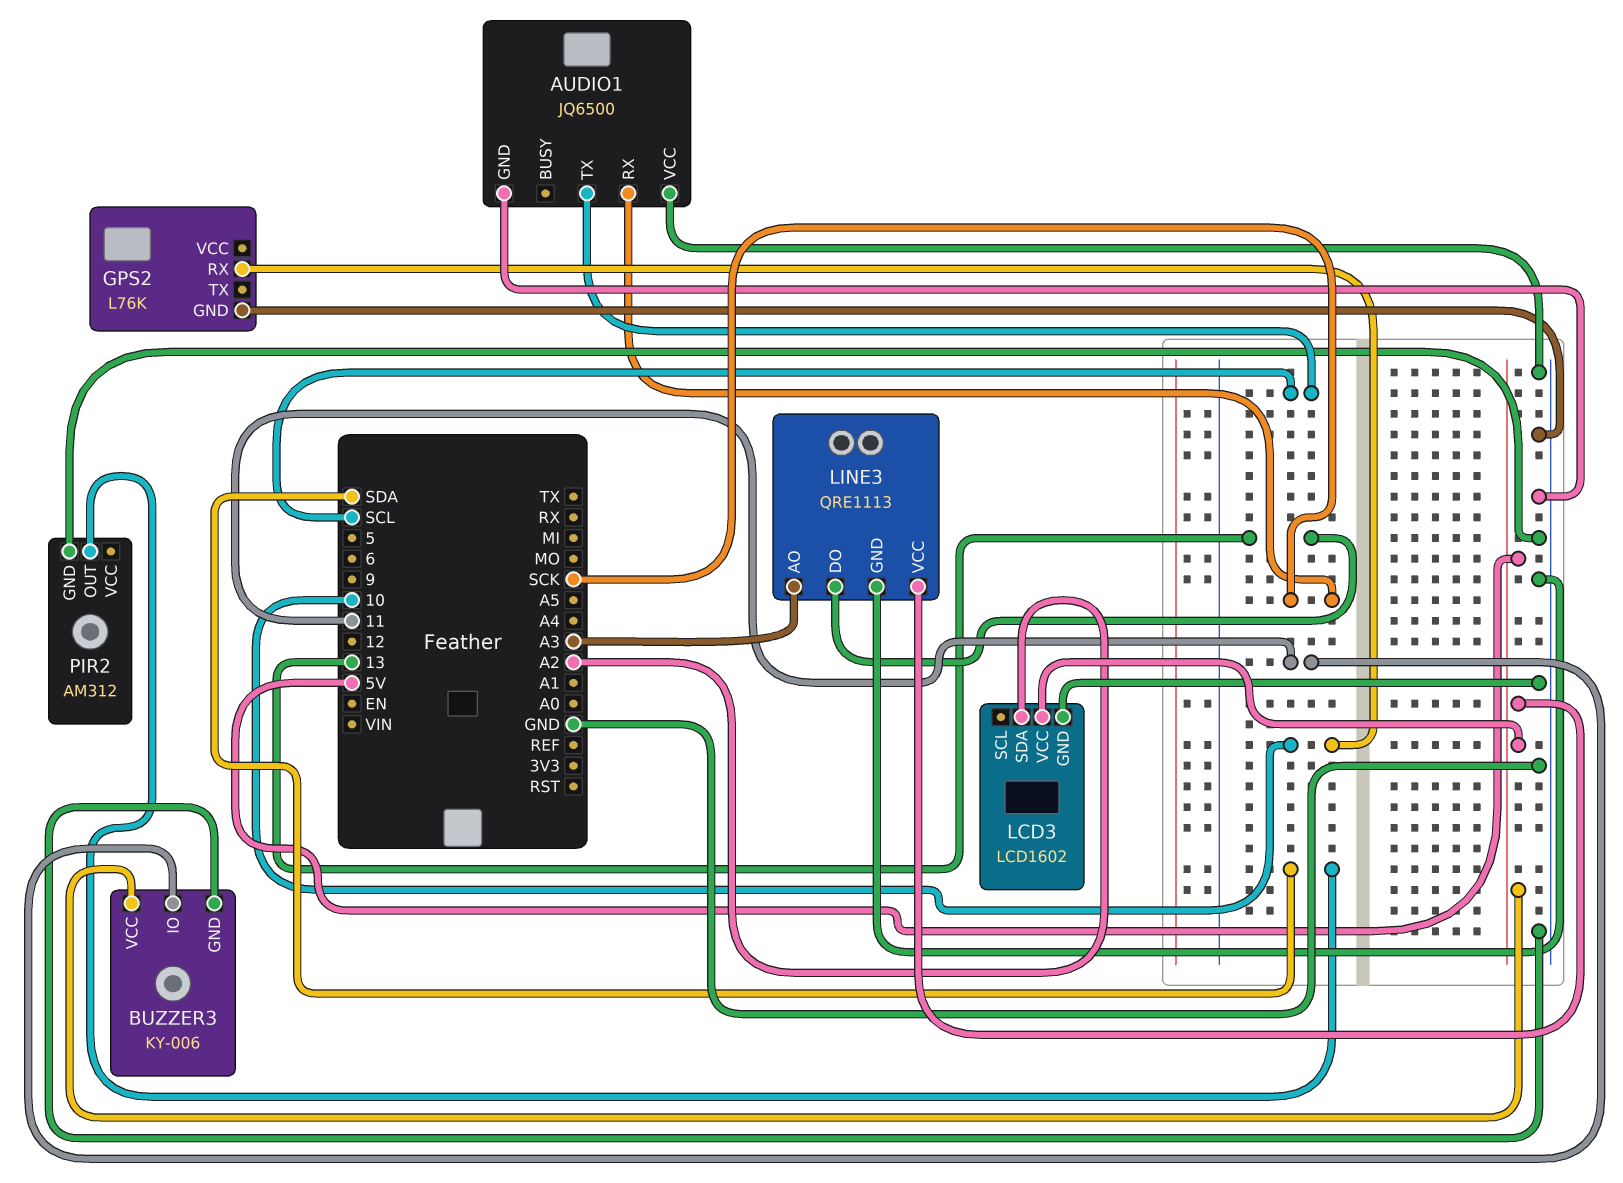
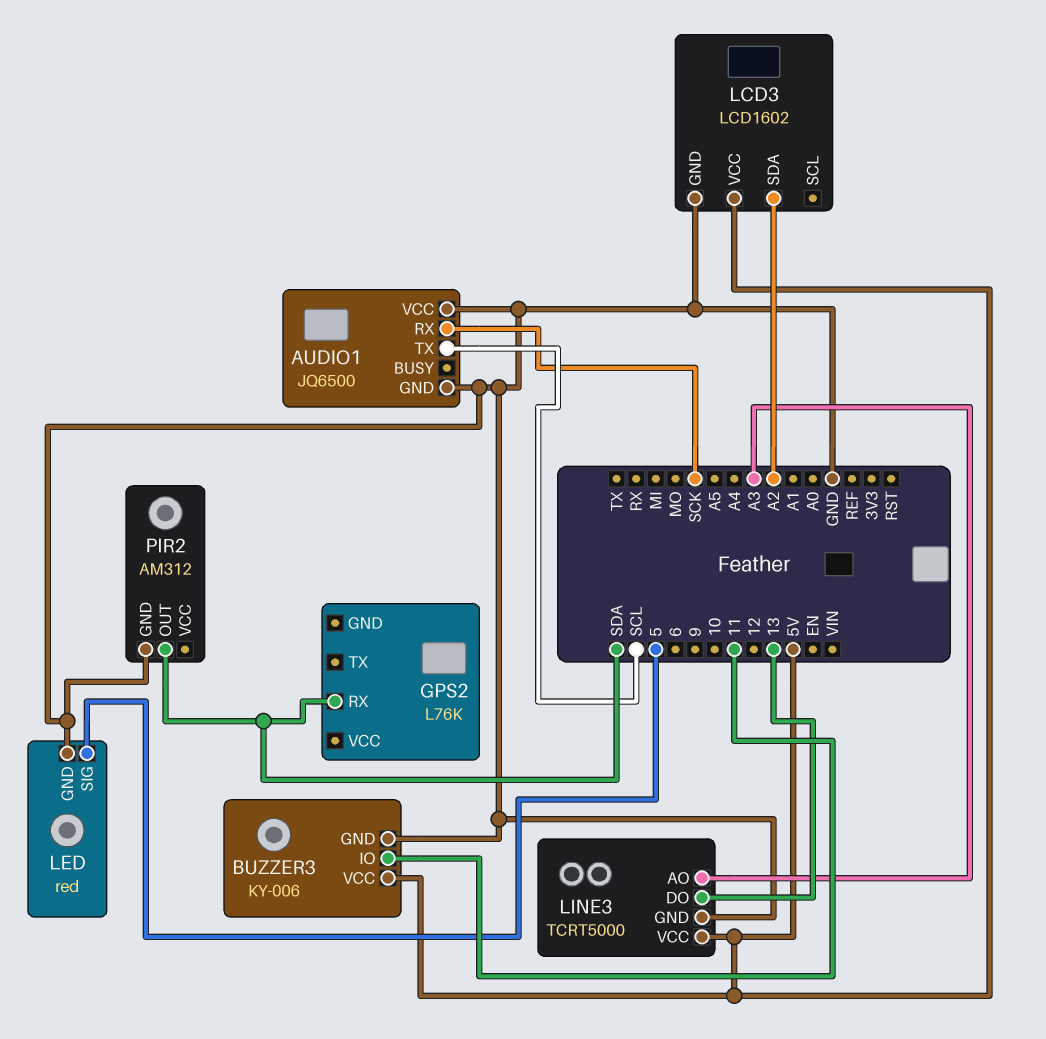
GPS2 pin GND: GND -> none
GPS2 pin RX: 10 -> SDA
LED: none -> red
LED pin GND: none -> GND
LED pin SIG: none -> 5
LINE3: QRE1113 -> TCRT5000

